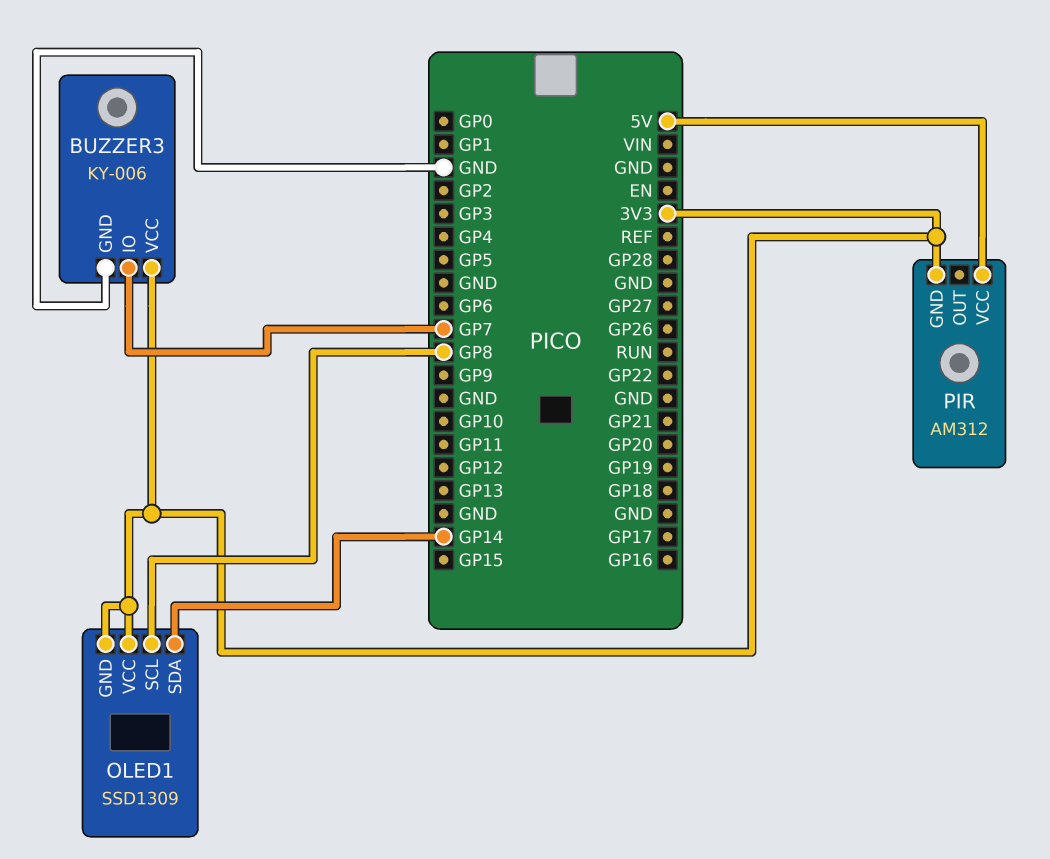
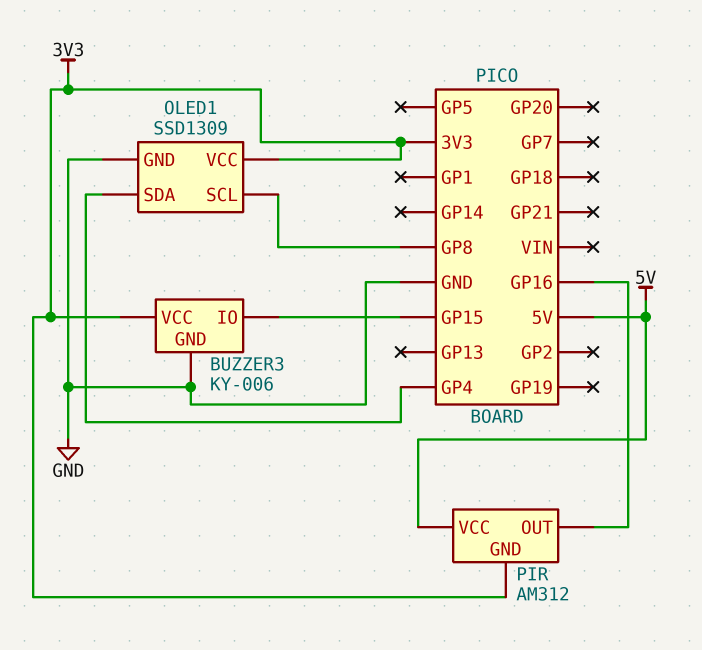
BUZZER3 pin IO: GP7 -> GP15
OLED1 pin GND: 3V3 -> GND
OLED1 pin SDA: GP14 -> GP4
PIR pin OUT: none -> GP16

